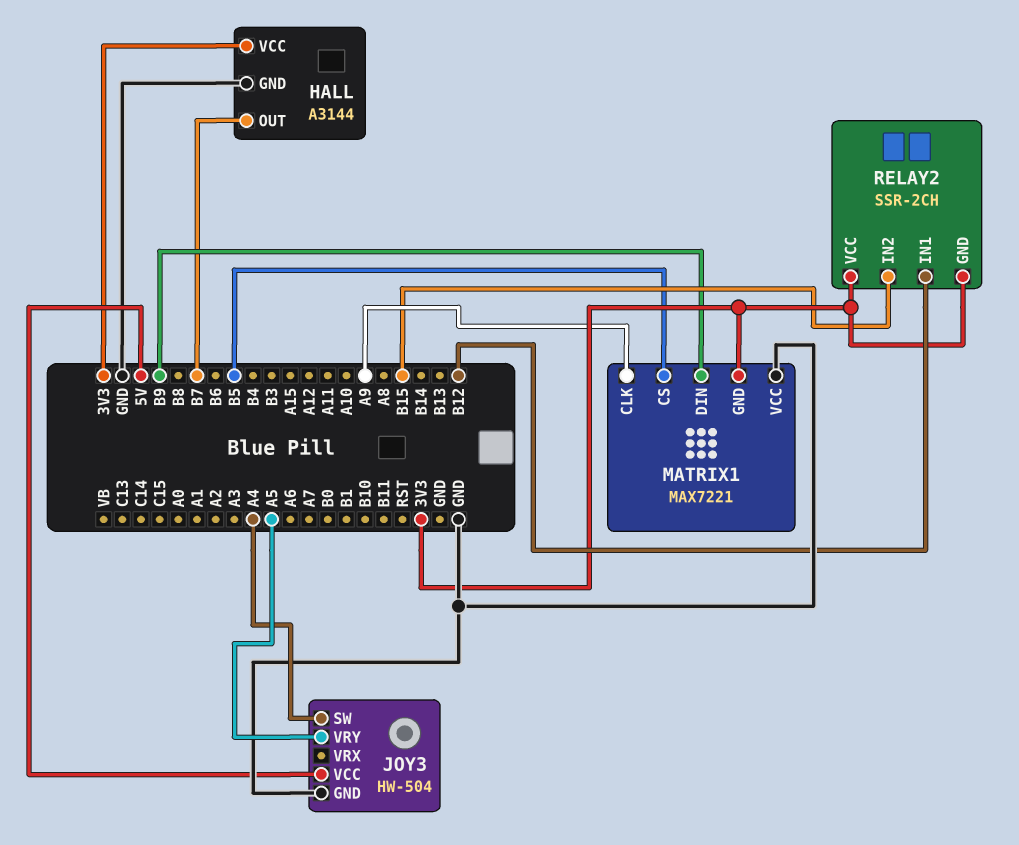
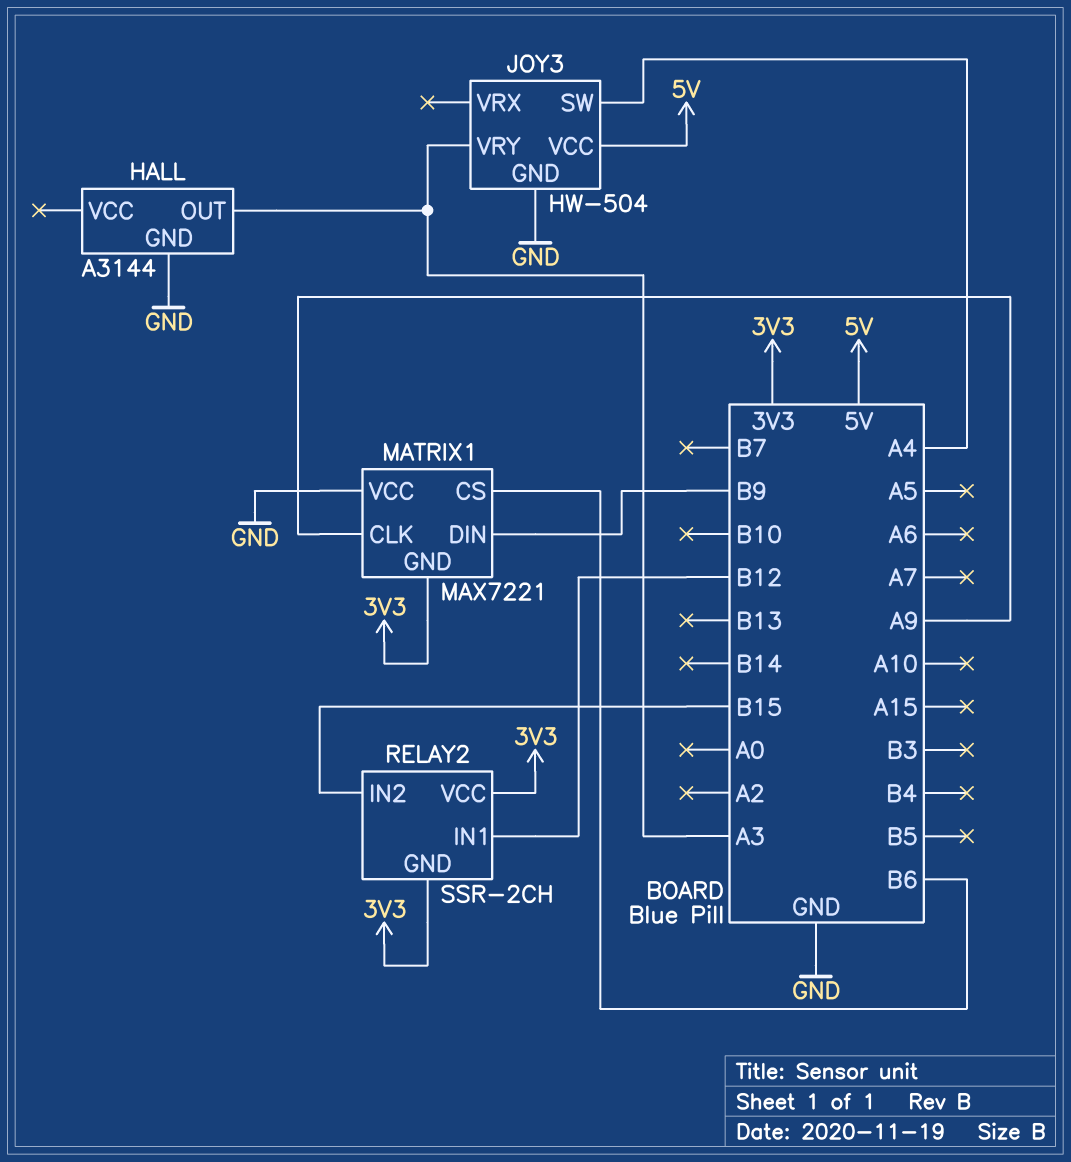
HALL pin OUT: B7 -> A3
HALL pin VCC: 3V3 -> none
JOY3 pin VRY: A5 -> A3
MATRIX1 pin CS: B5 -> B6

